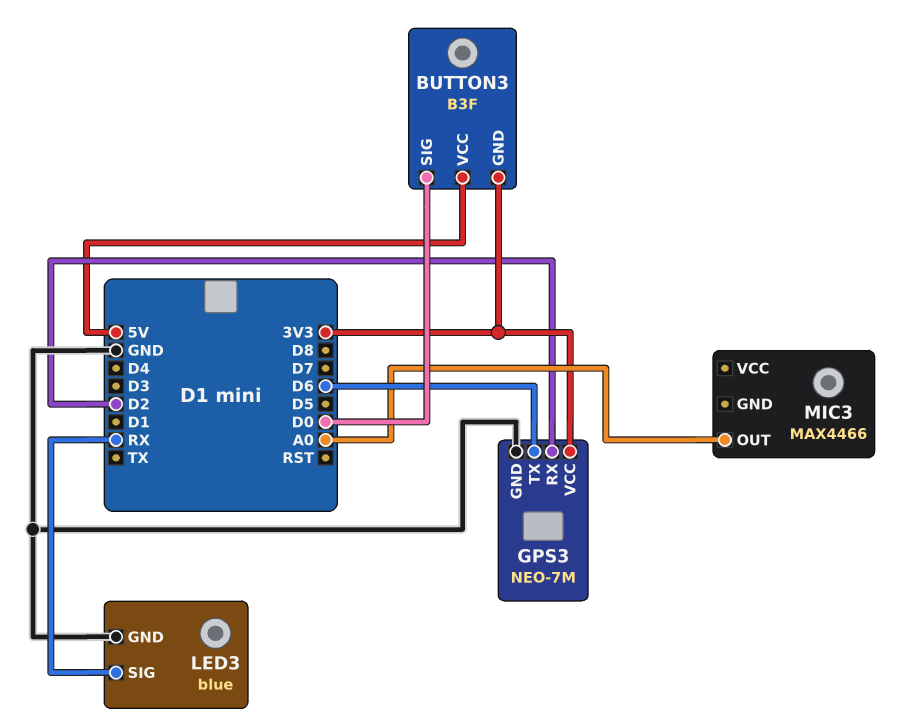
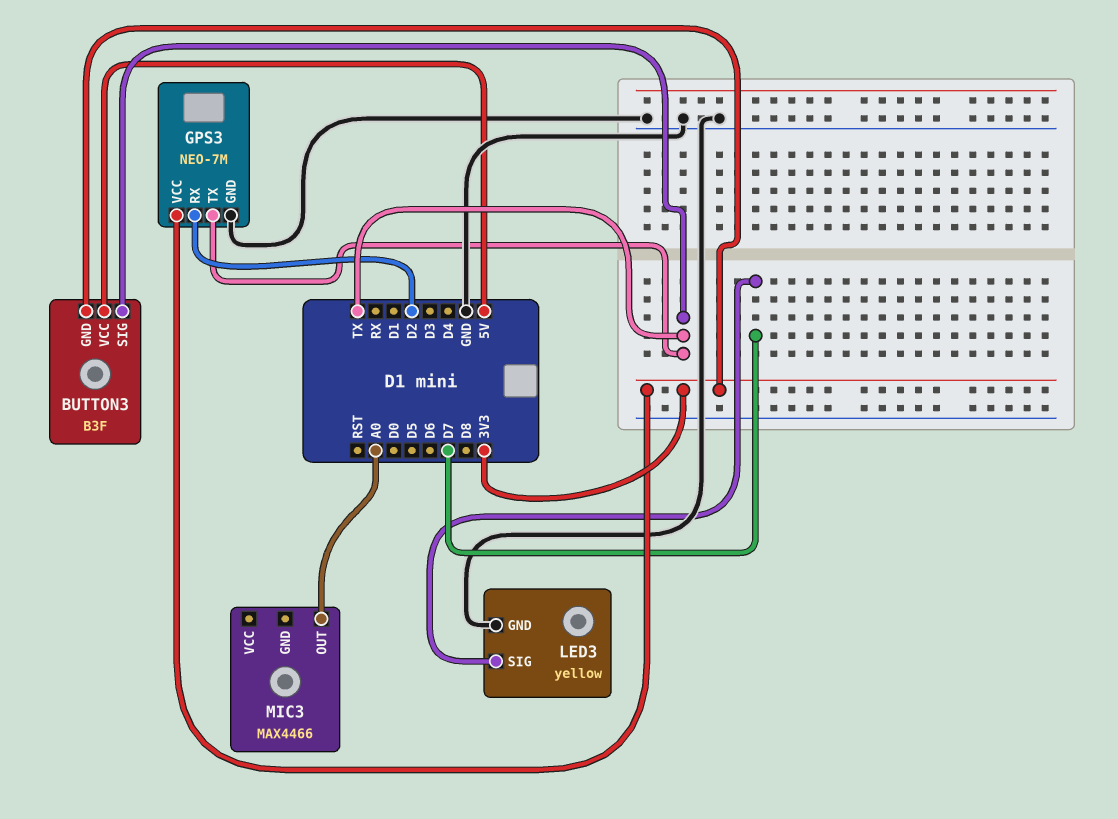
BUTTON3 pin SIG: D0 -> TX
GPS3 pin TX: D6 -> TX
LED3: blue -> yellow
LED3 pin SIG: RX -> D7

